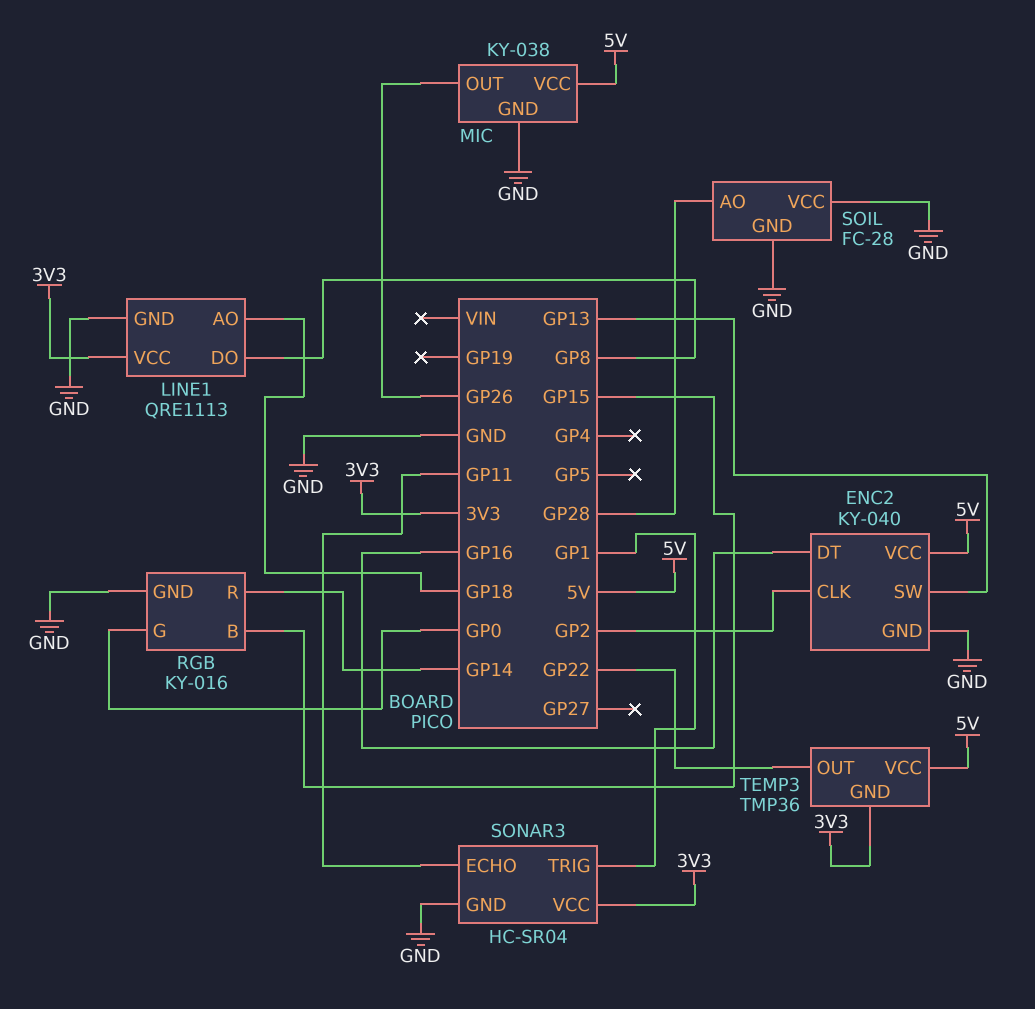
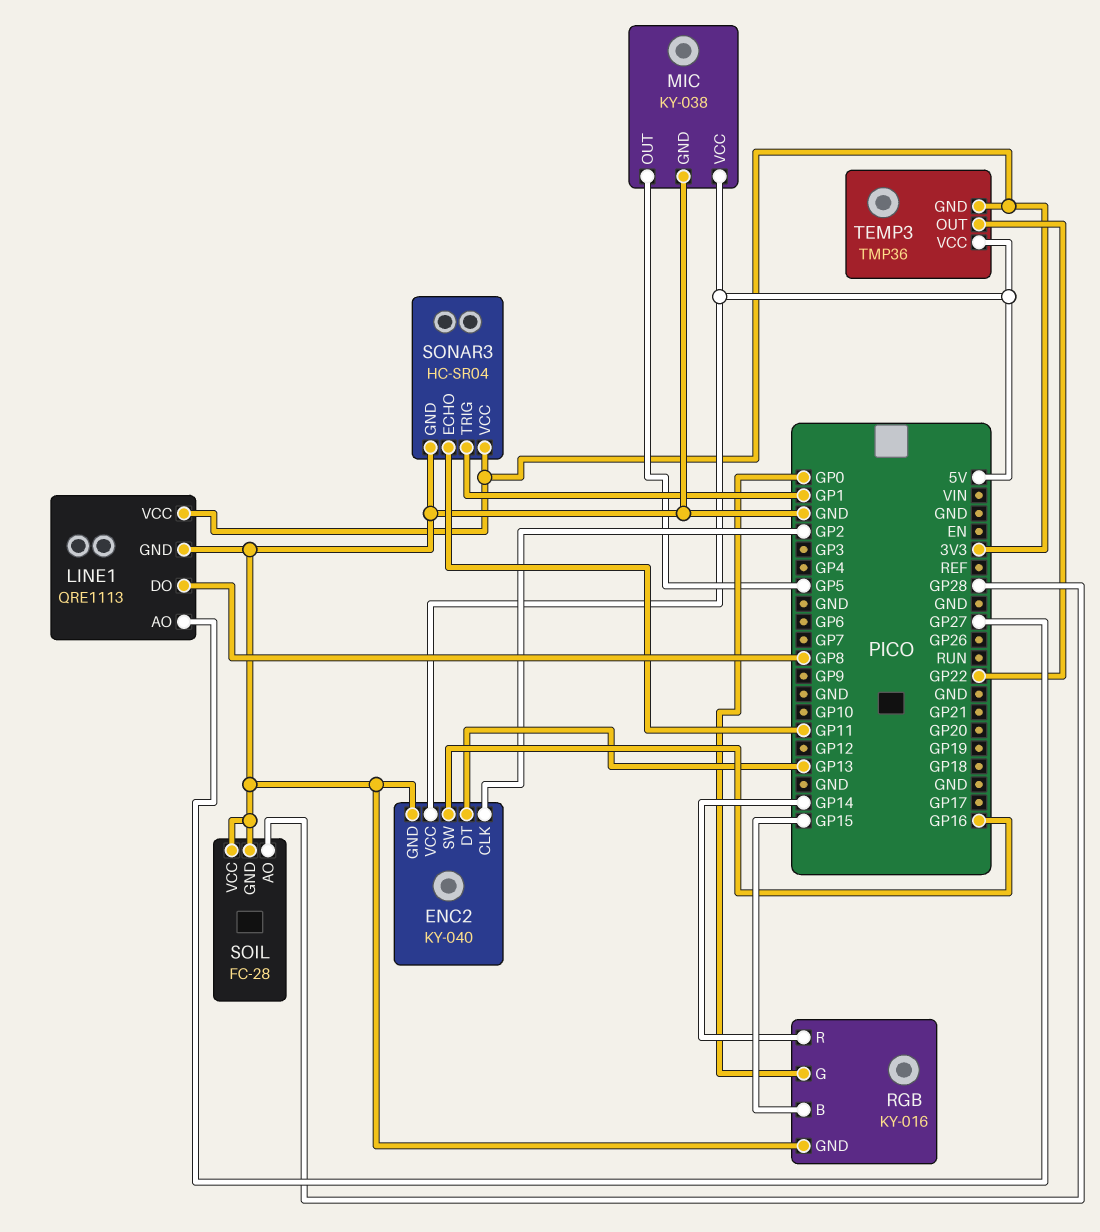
ENC2 pin DT: GP16 -> GP13
ENC2 pin SW: GP13 -> GP16
LINE1 pin AO: GP18 -> GP27
MIC pin OUT: GP26 -> GP5

